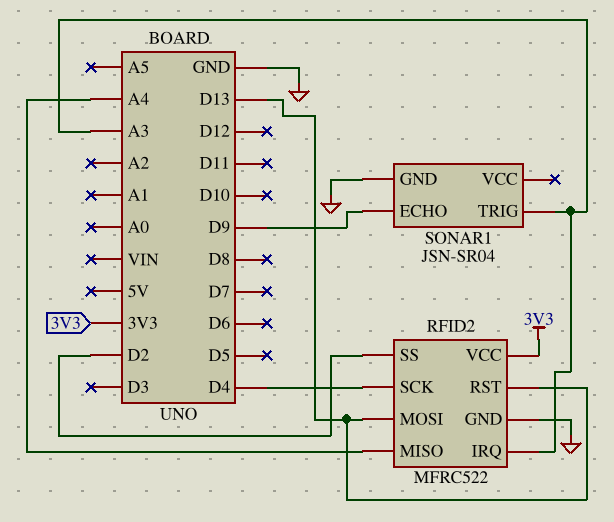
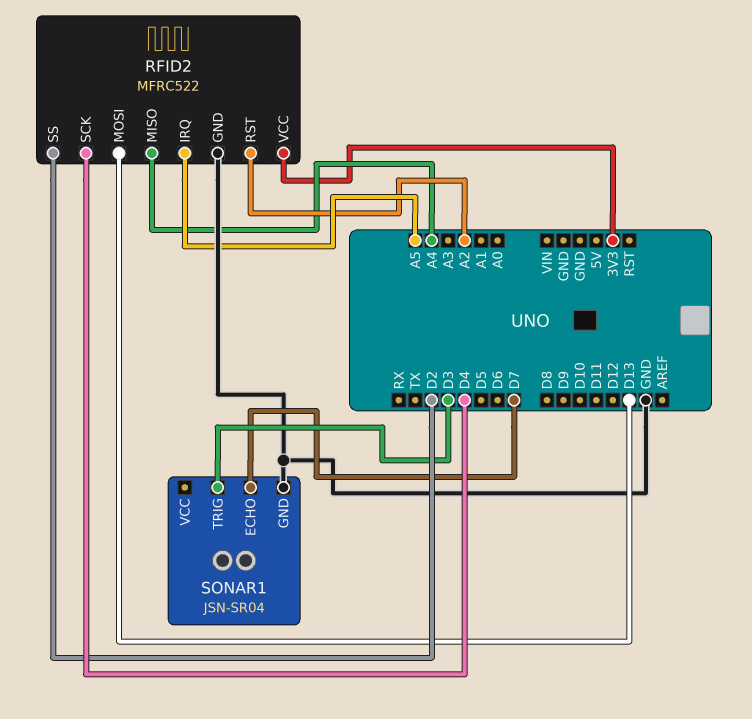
RFID2 pin IRQ: A3 -> A5
RFID2 pin RST: D13 -> A2
SONAR1 pin ECHO: D9 -> D7
SONAR1 pin TRIG: A3 -> D3

